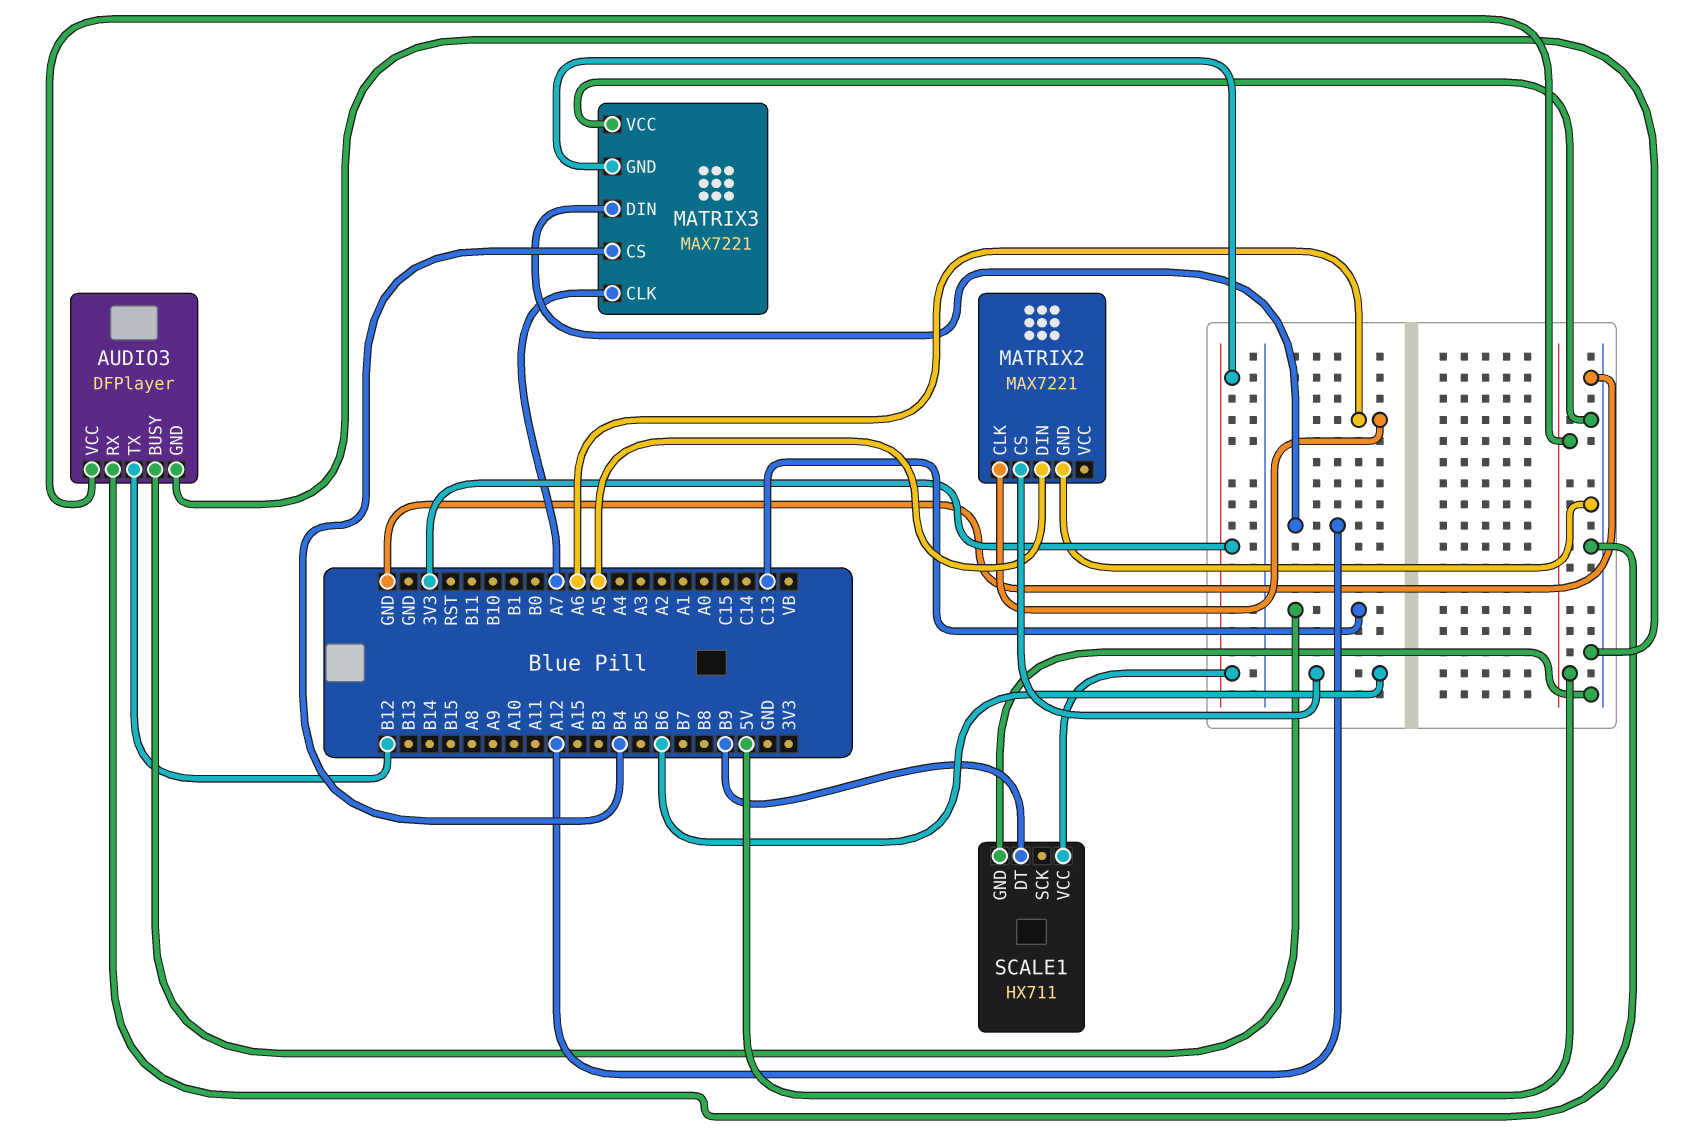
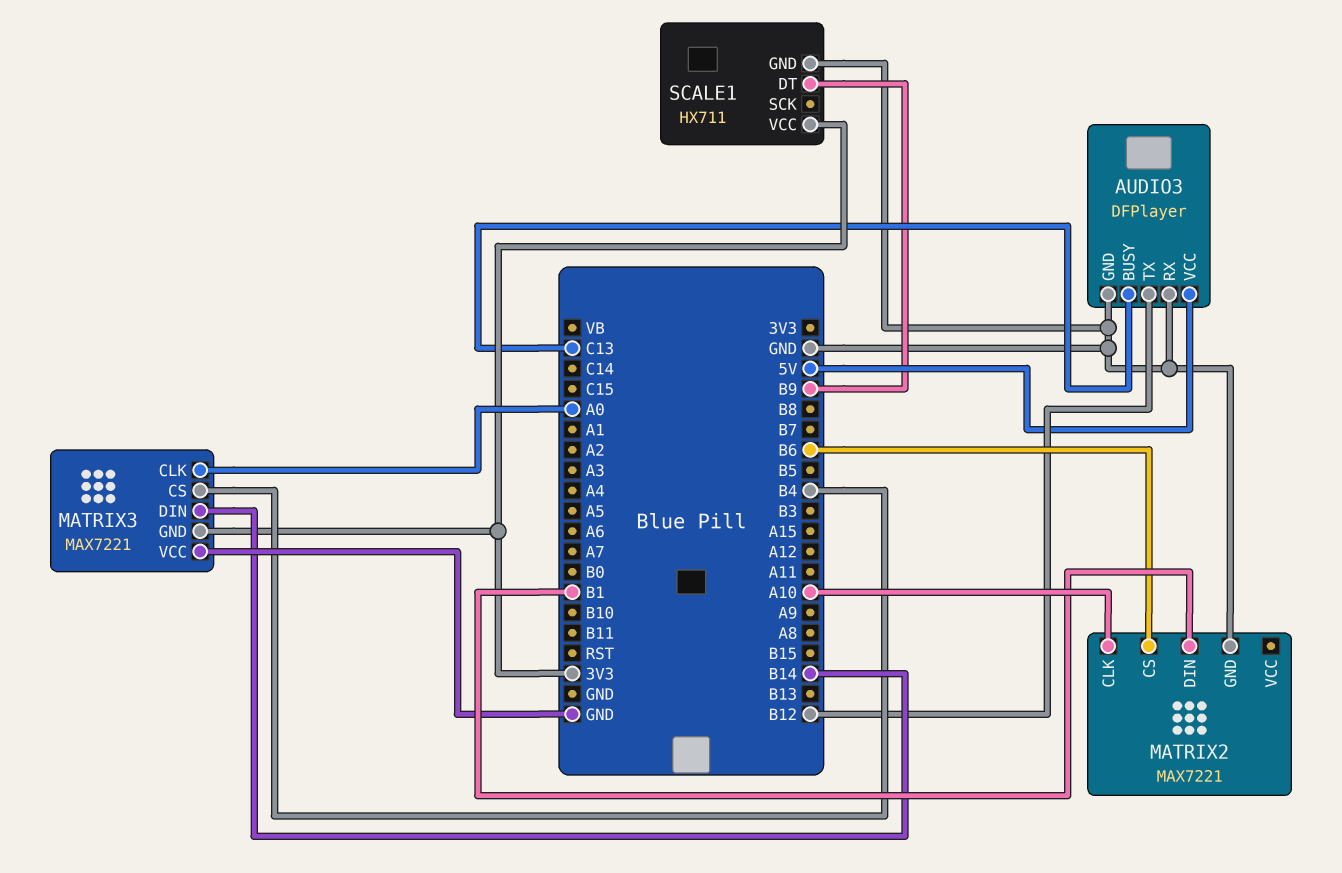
MATRIX2 pin CLK: A6 -> A10
MATRIX2 pin DIN: A5 -> B1
MATRIX3 pin CLK: A7 -> A0
MATRIX3 pin DIN: A12 -> B14

